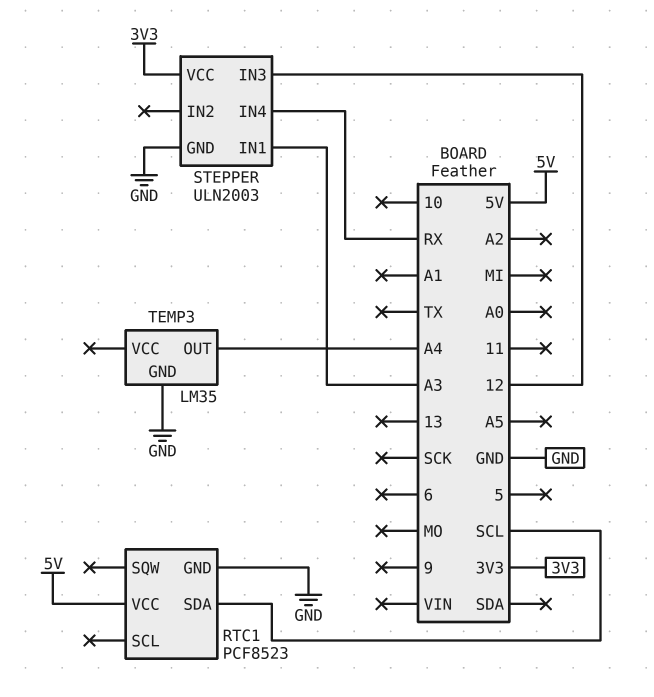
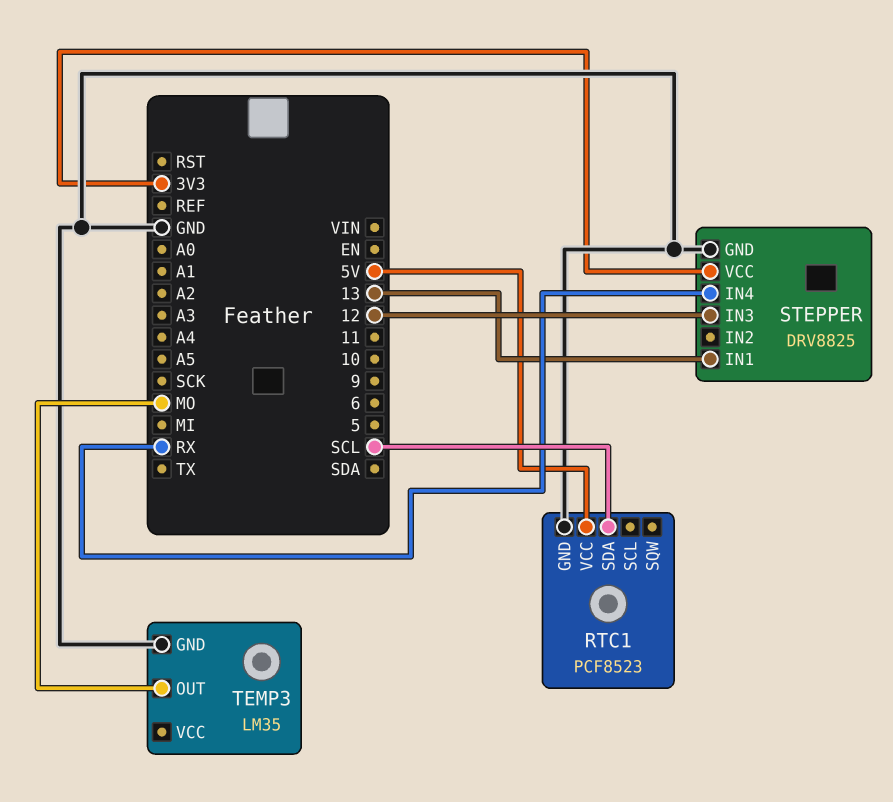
STEPPER: ULN2003 -> DRV8825
STEPPER pin IN1: A3 -> 13
TEMP3 pin OUT: A4 -> MO

